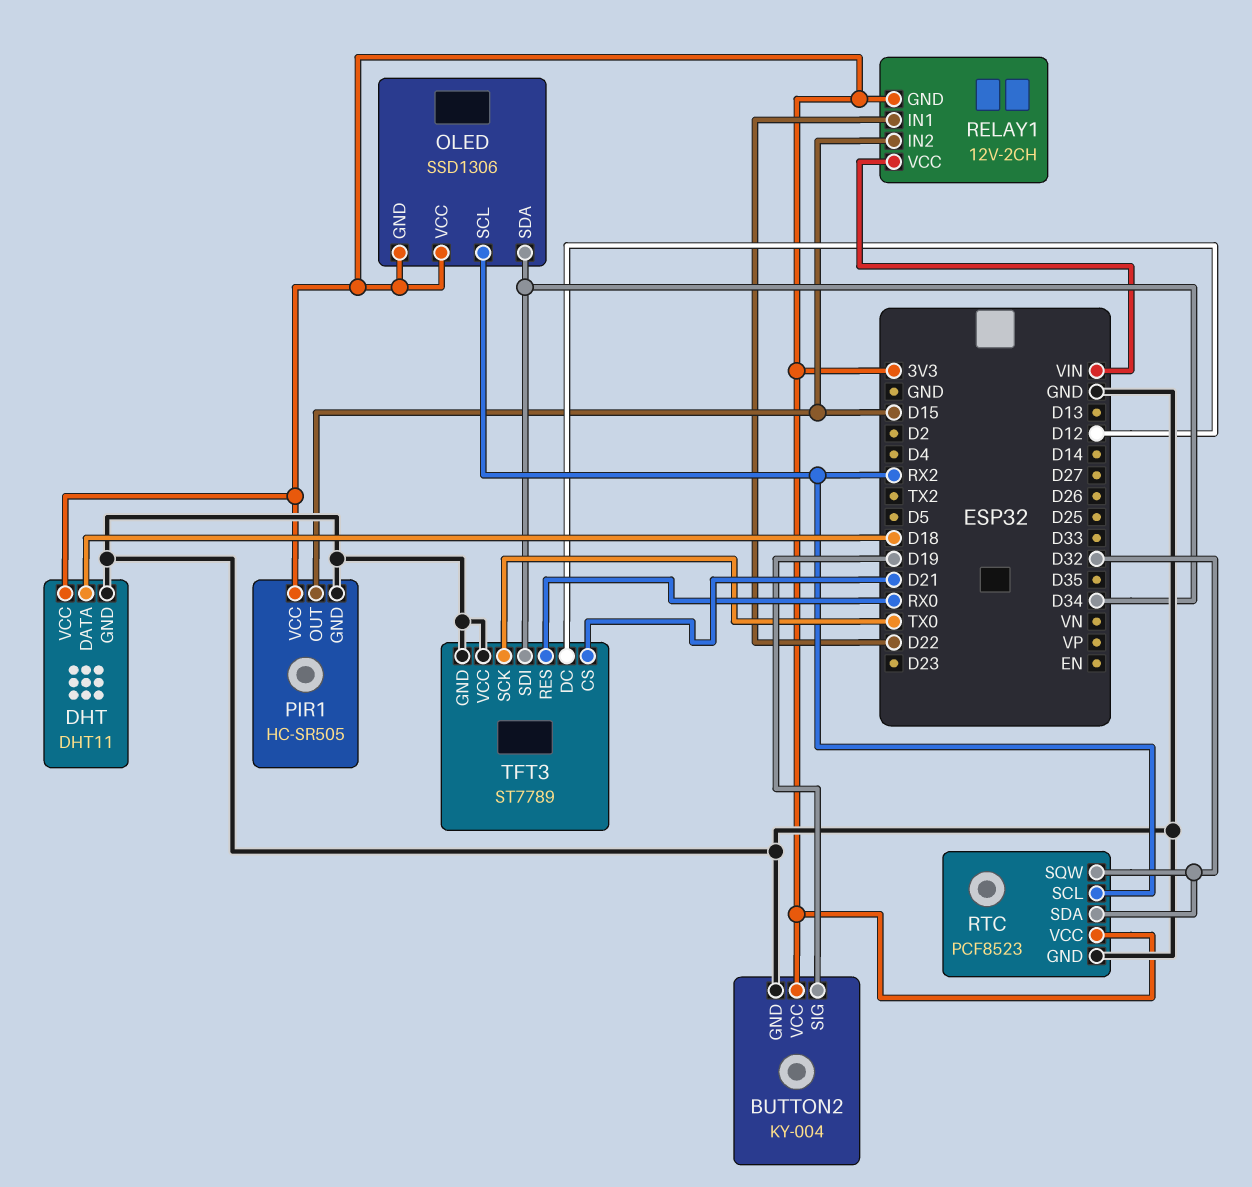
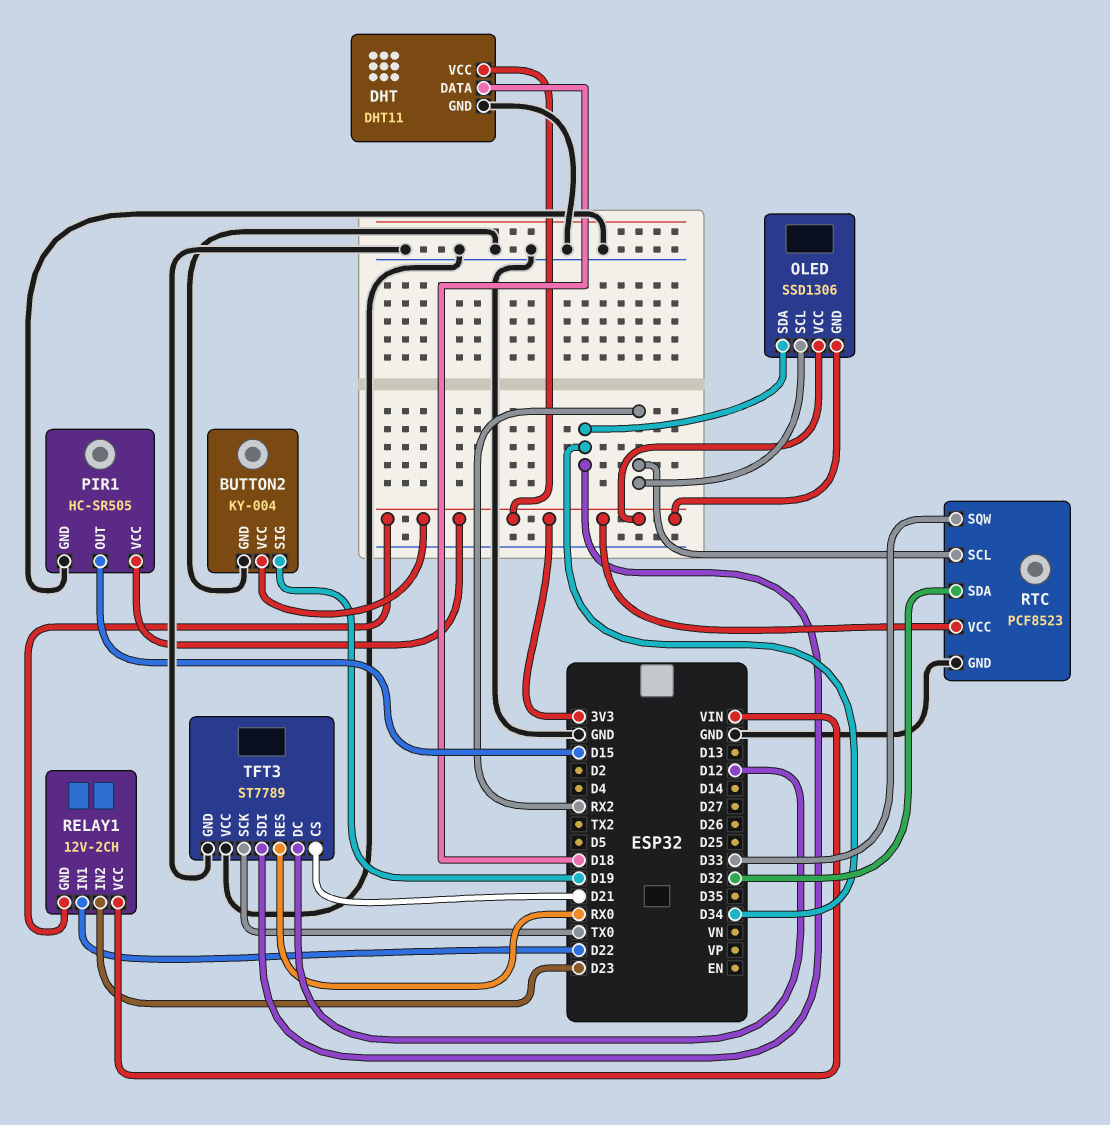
RELAY1 pin IN2: D15 -> D23
RTC pin SQW: D32 -> D33

